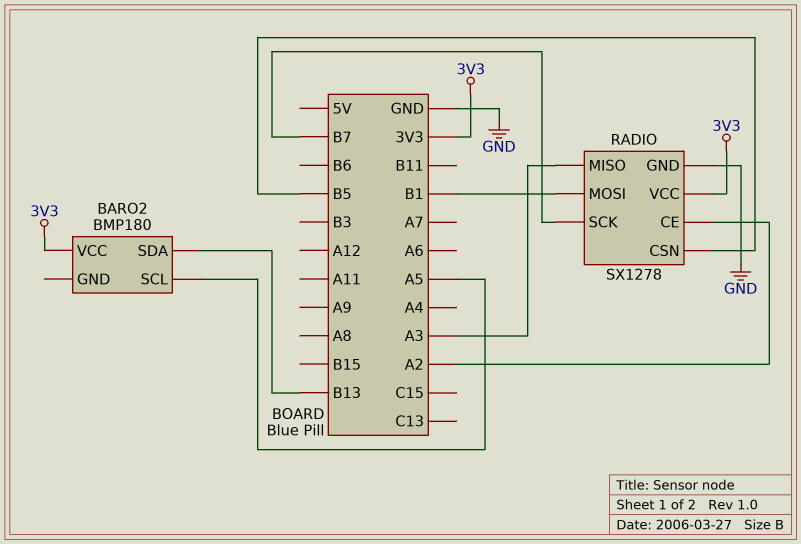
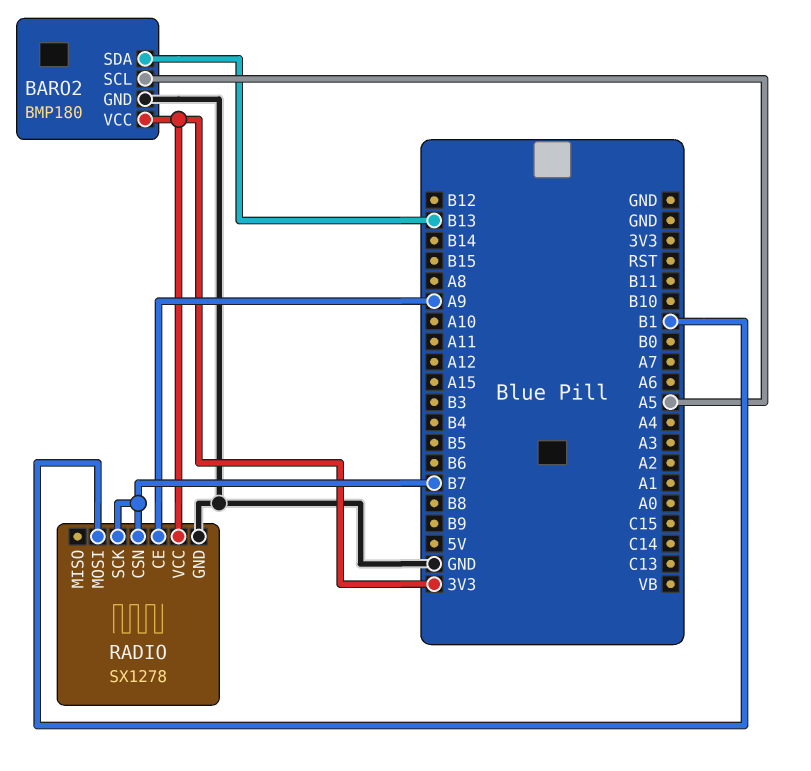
BARO2 pin GND: none -> GND
RADIO pin CE: A2 -> A9
RADIO pin CSN: B5 -> B7
RADIO pin MISO: A3 -> none

